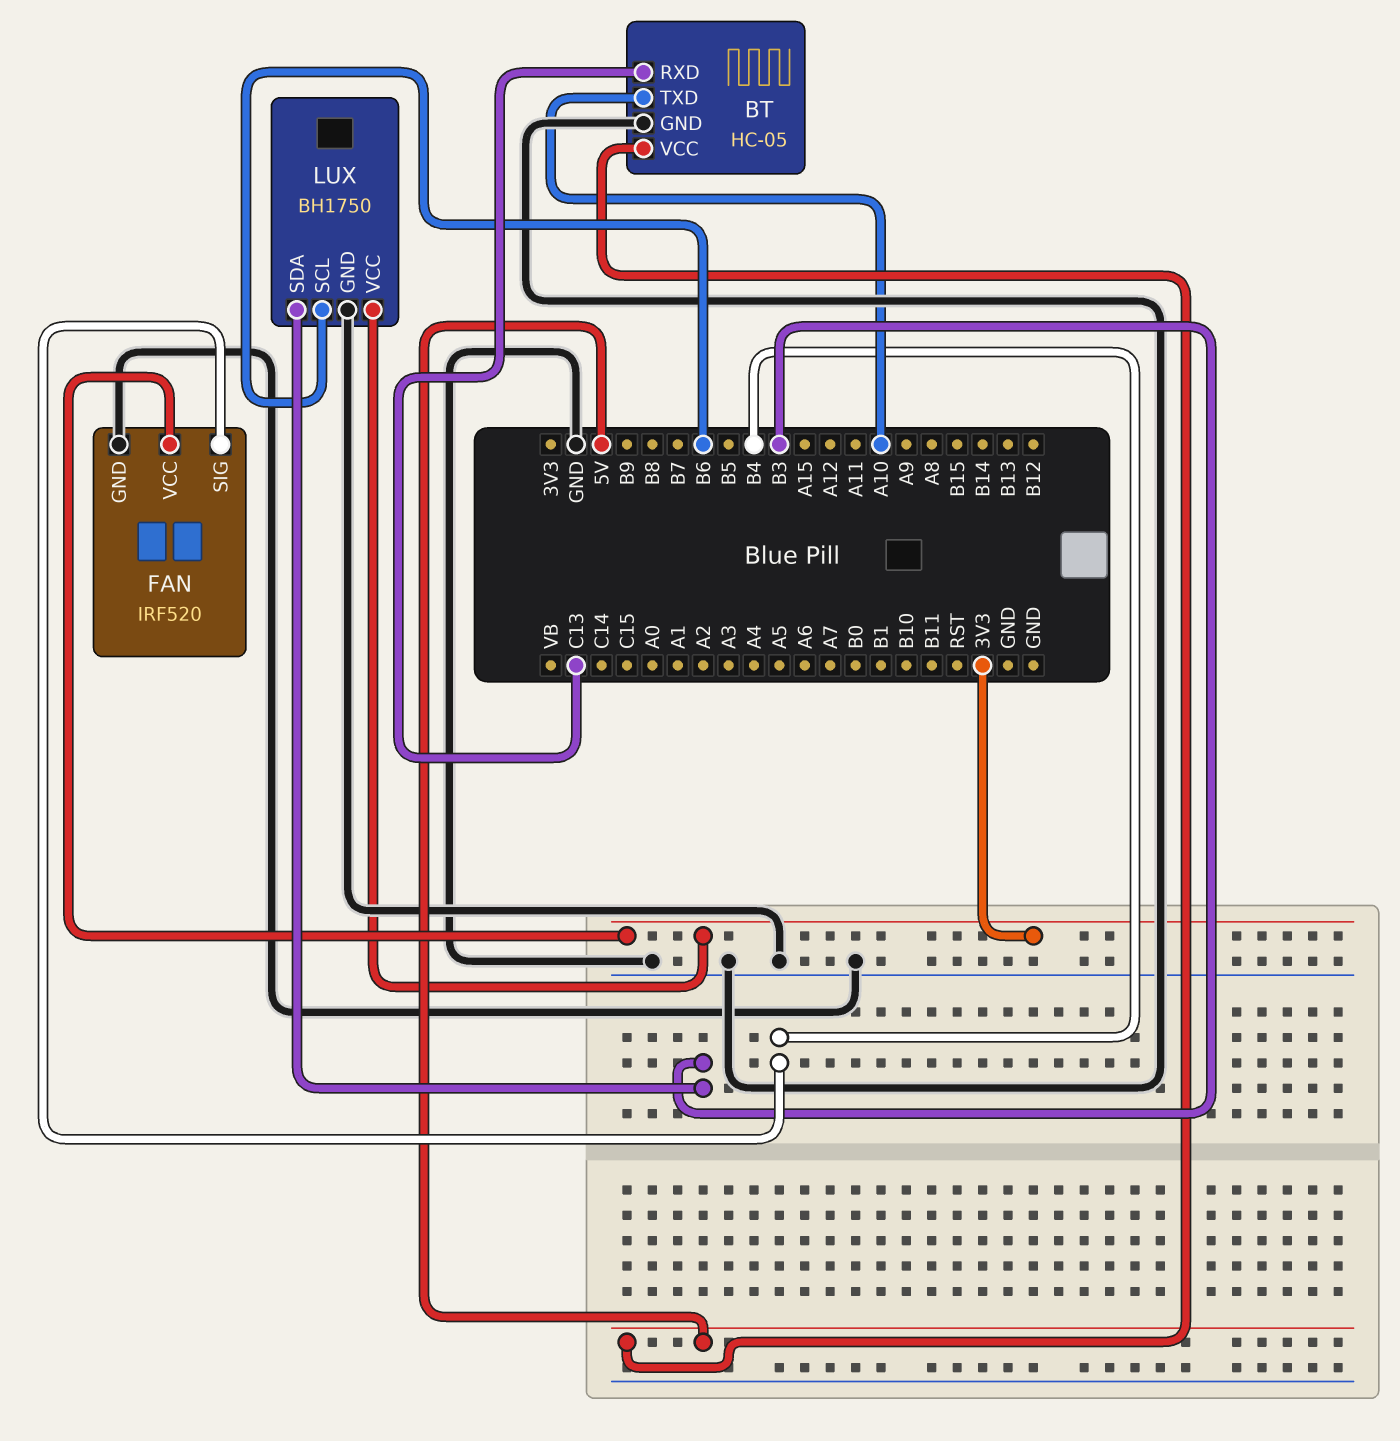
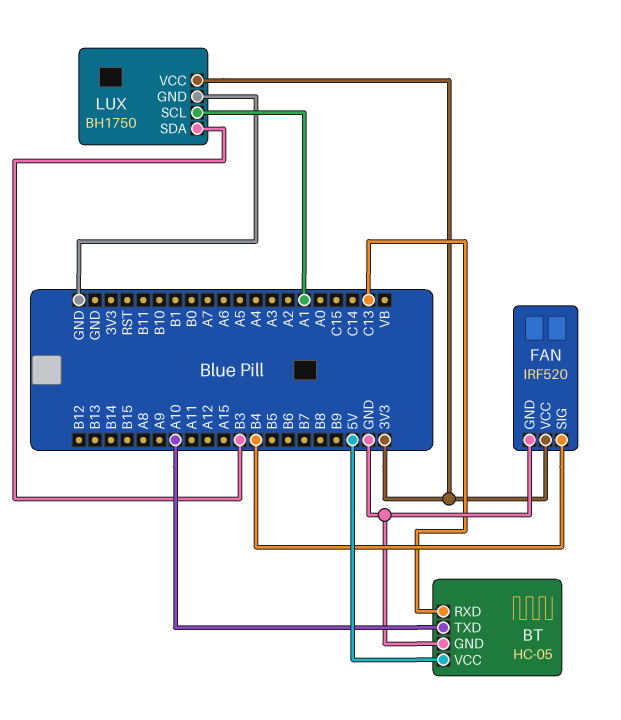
LUX pin SCL: B6 -> A1

